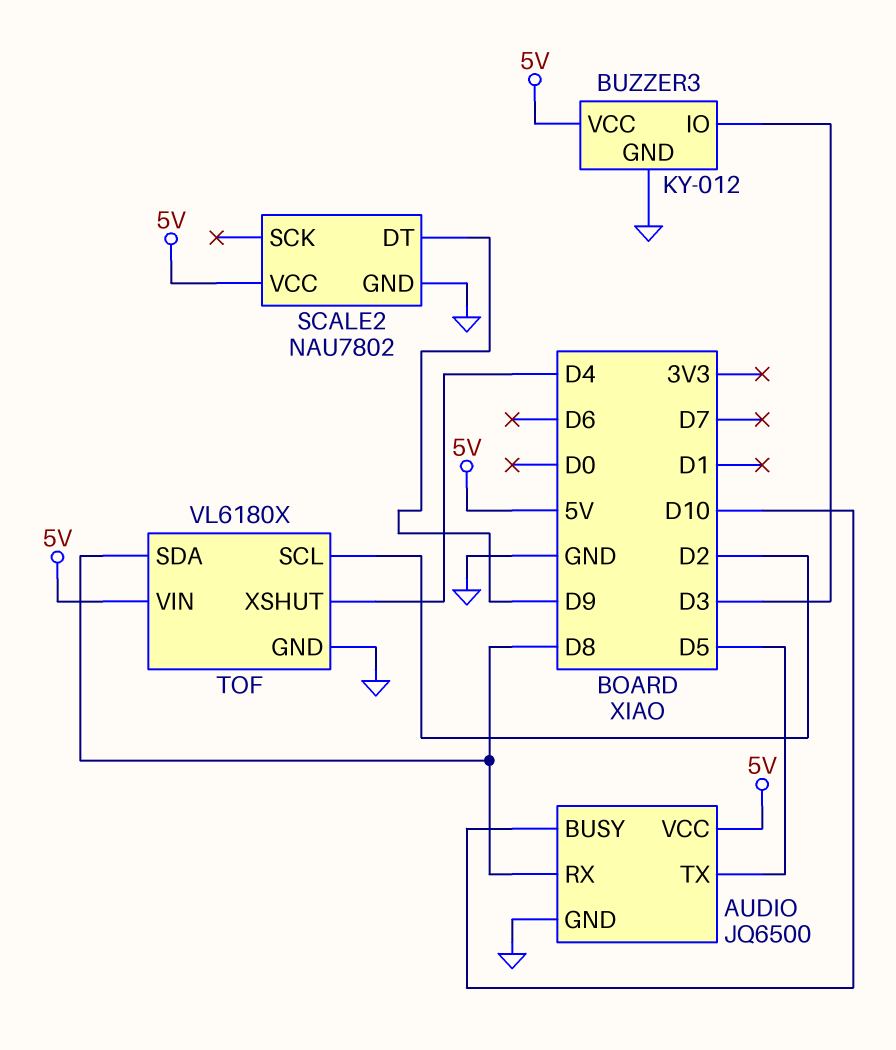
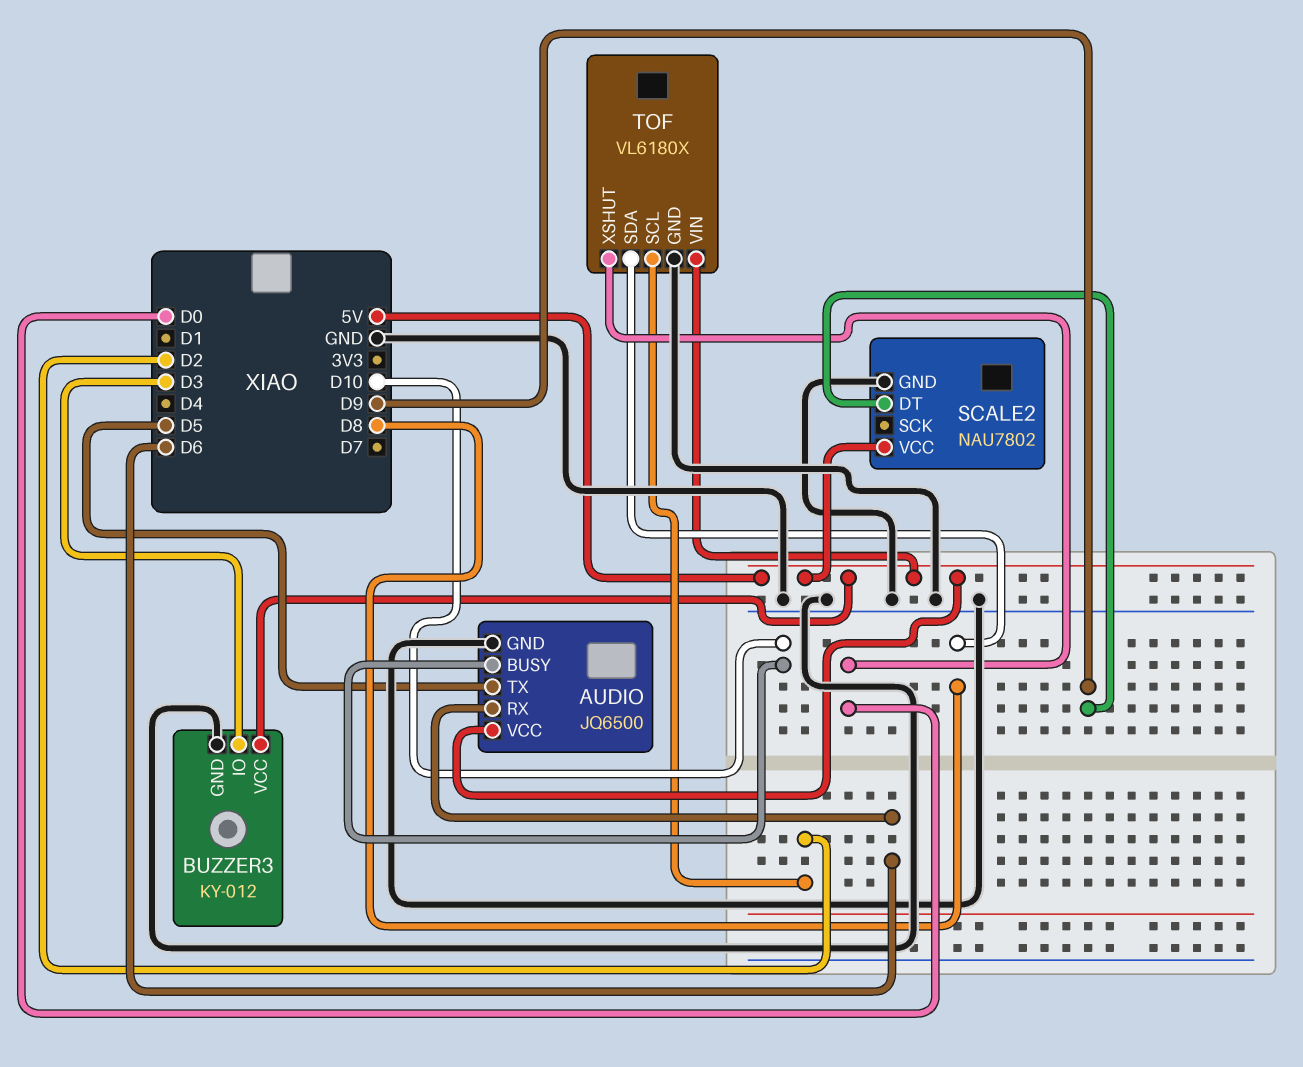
AUDIO pin RX: D8 -> D6
TOF pin XSHUT: D4 -> D0

